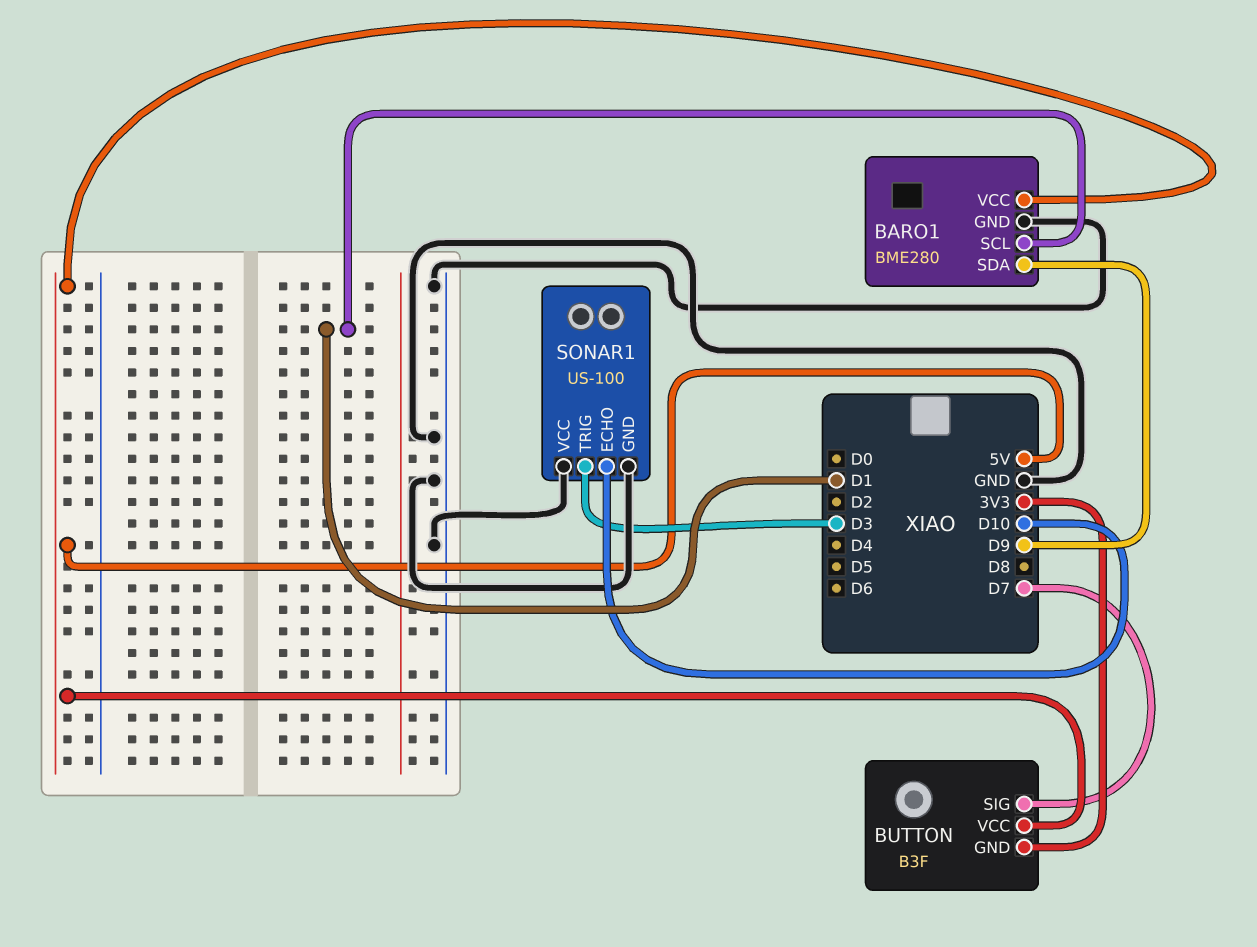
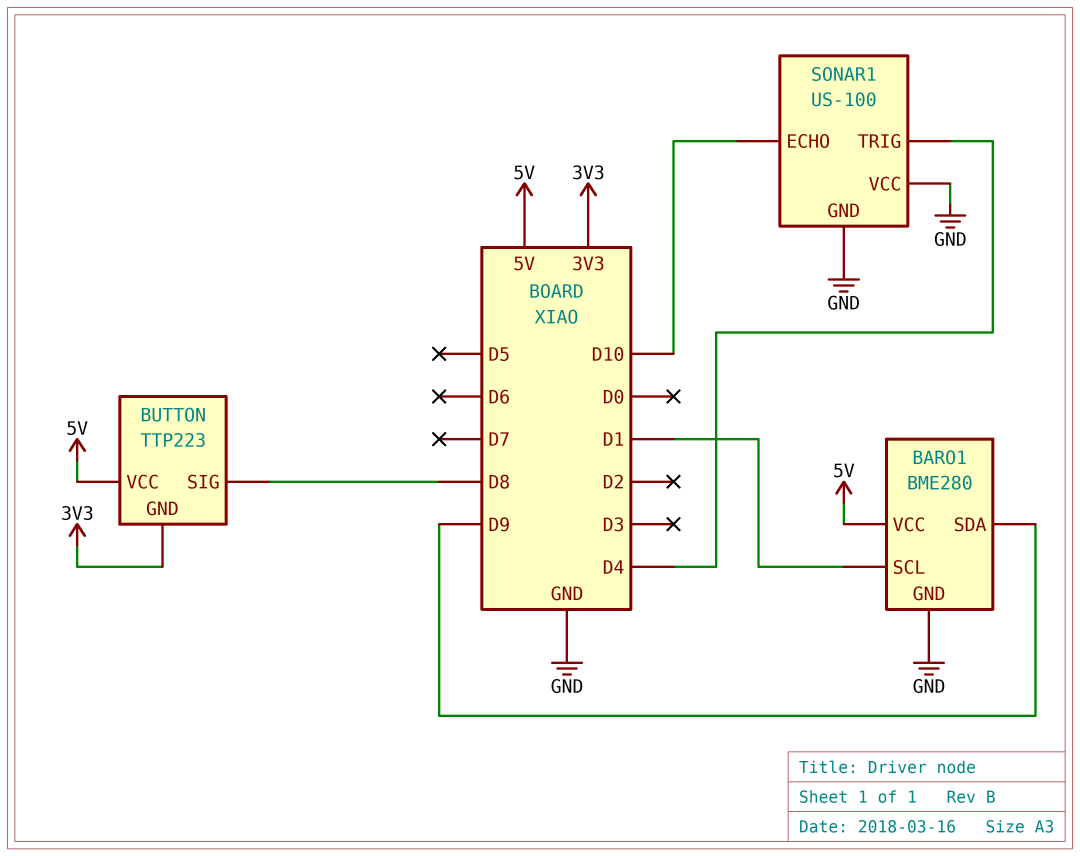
BUTTON: B3F -> TTP223
BUTTON pin SIG: D7 -> D8
SONAR1 pin TRIG: D3 -> D4

